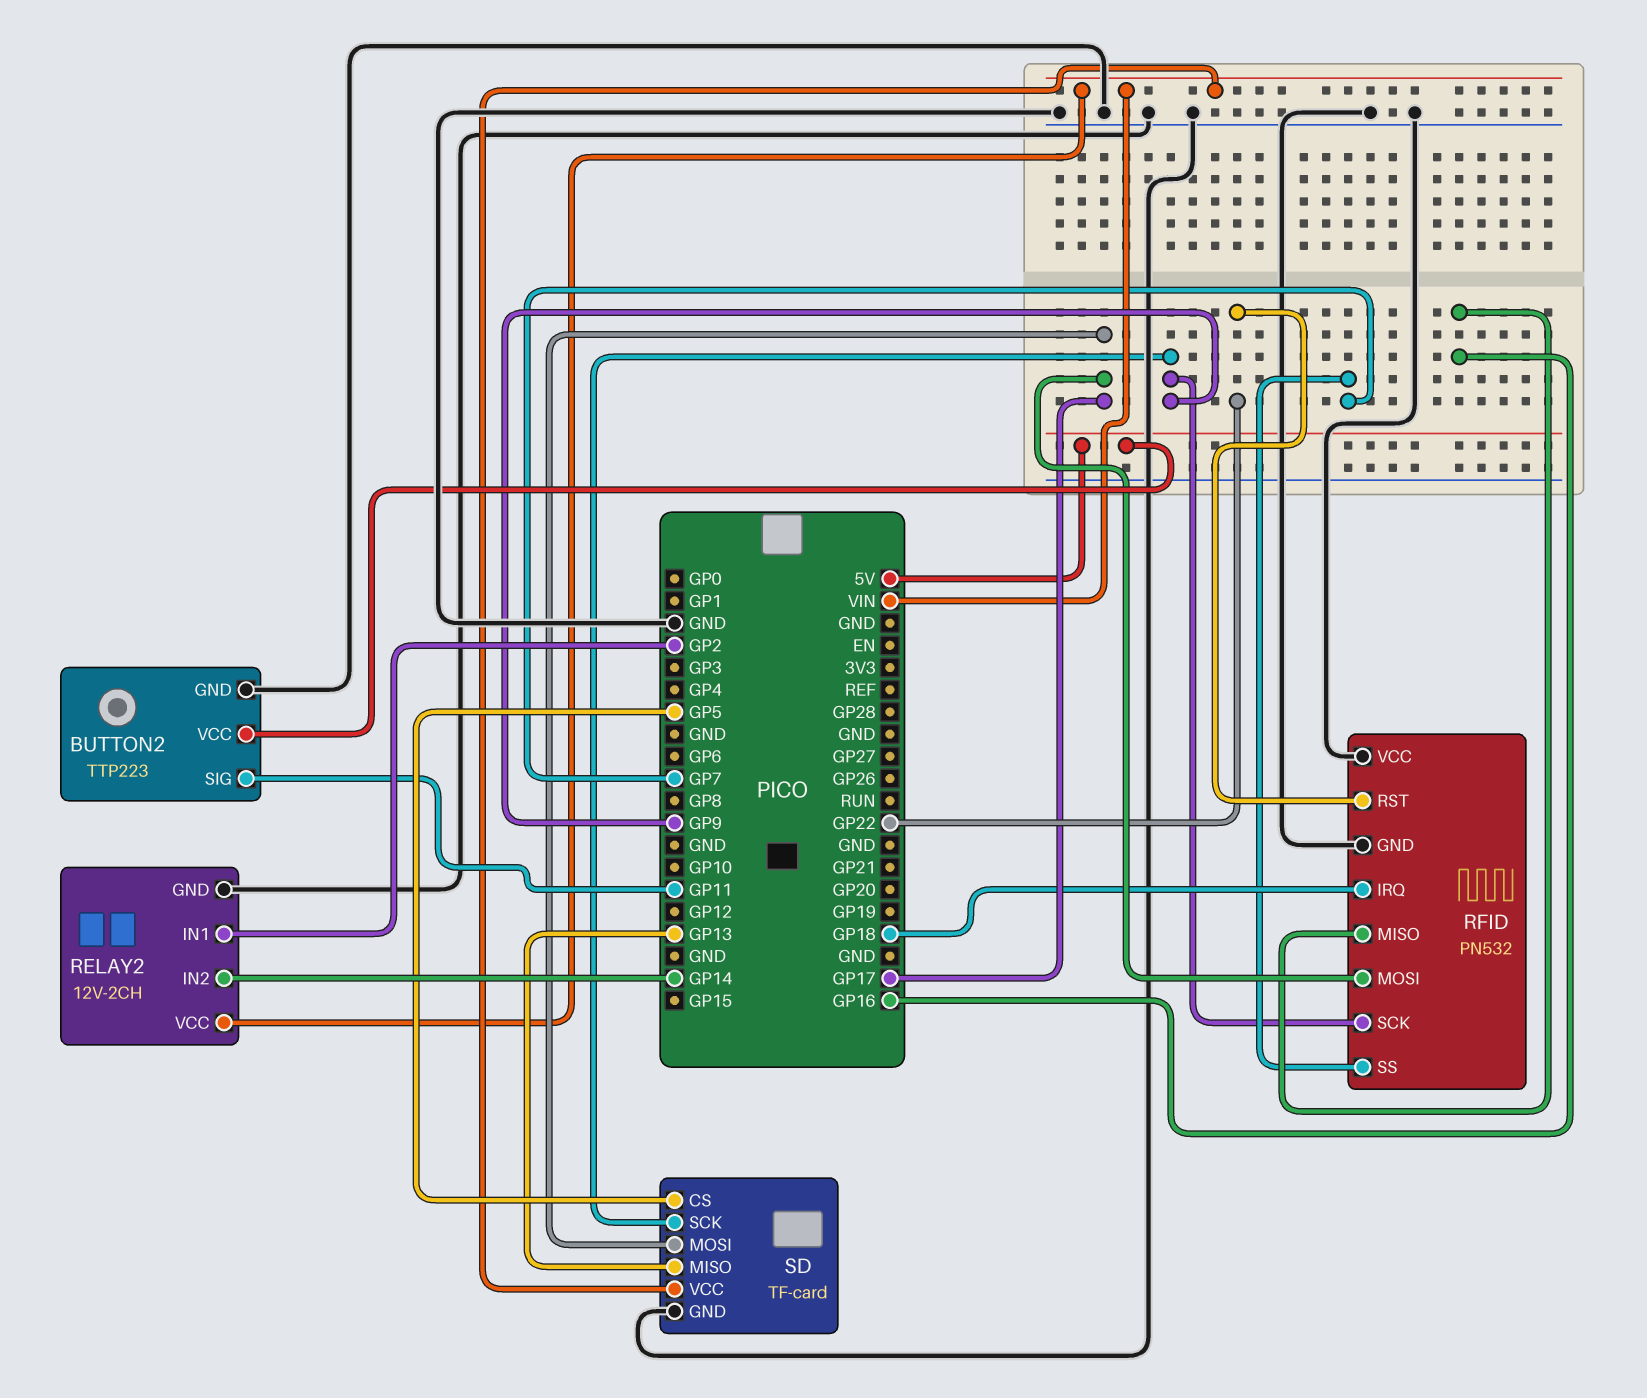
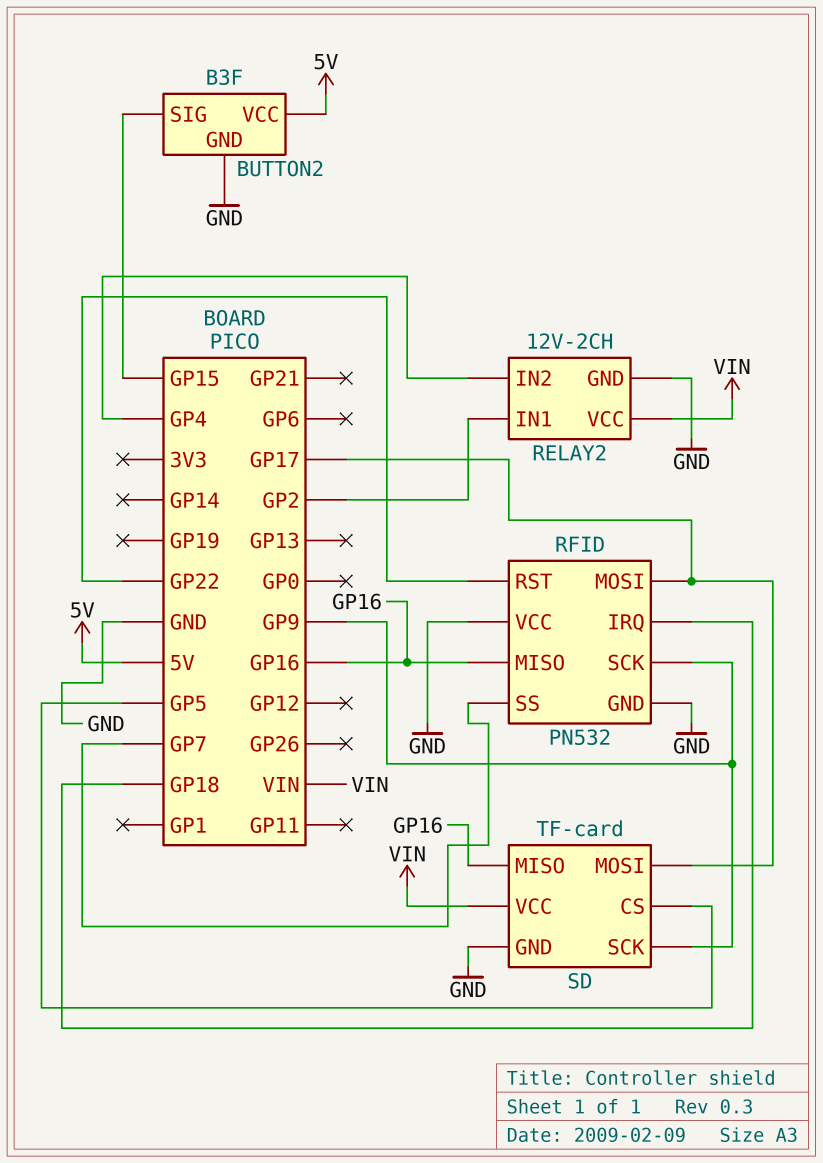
BUTTON2: TTP223 -> B3F
BUTTON2 pin SIG: GP11 -> GP15
RELAY2 pin IN2: GP14 -> GP4
SD pin MISO: GP13 -> GP16

